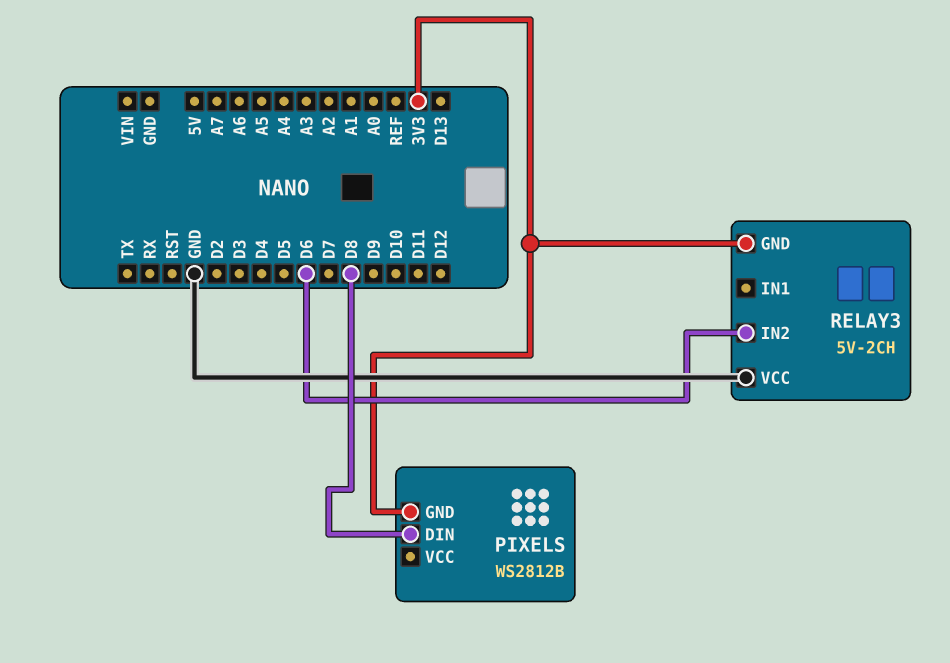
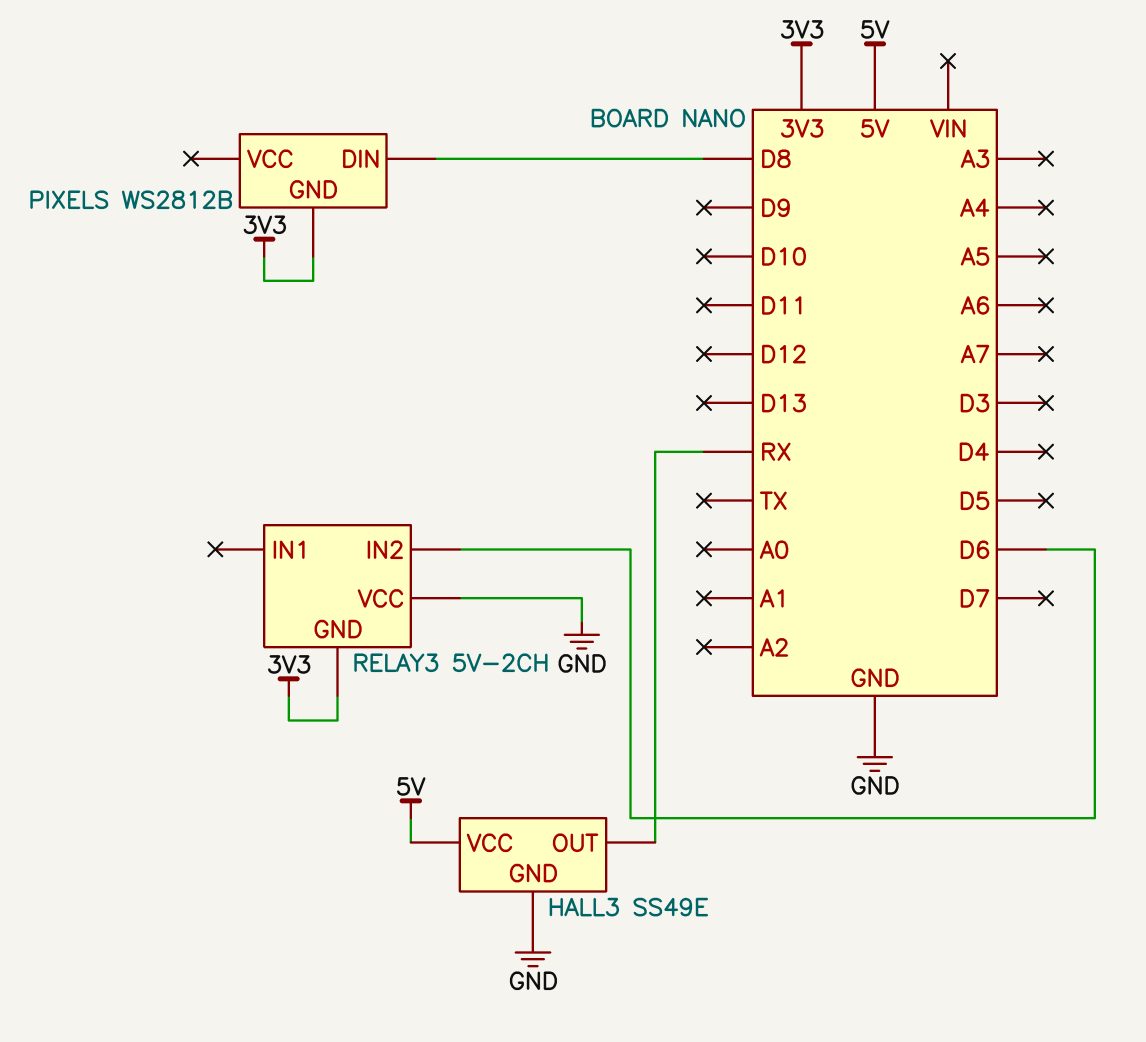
HALL3: none -> SS49E
HALL3 pin GND: none -> GND
HALL3 pin OUT: none -> RX
HALL3 pin VCC: none -> 5V

